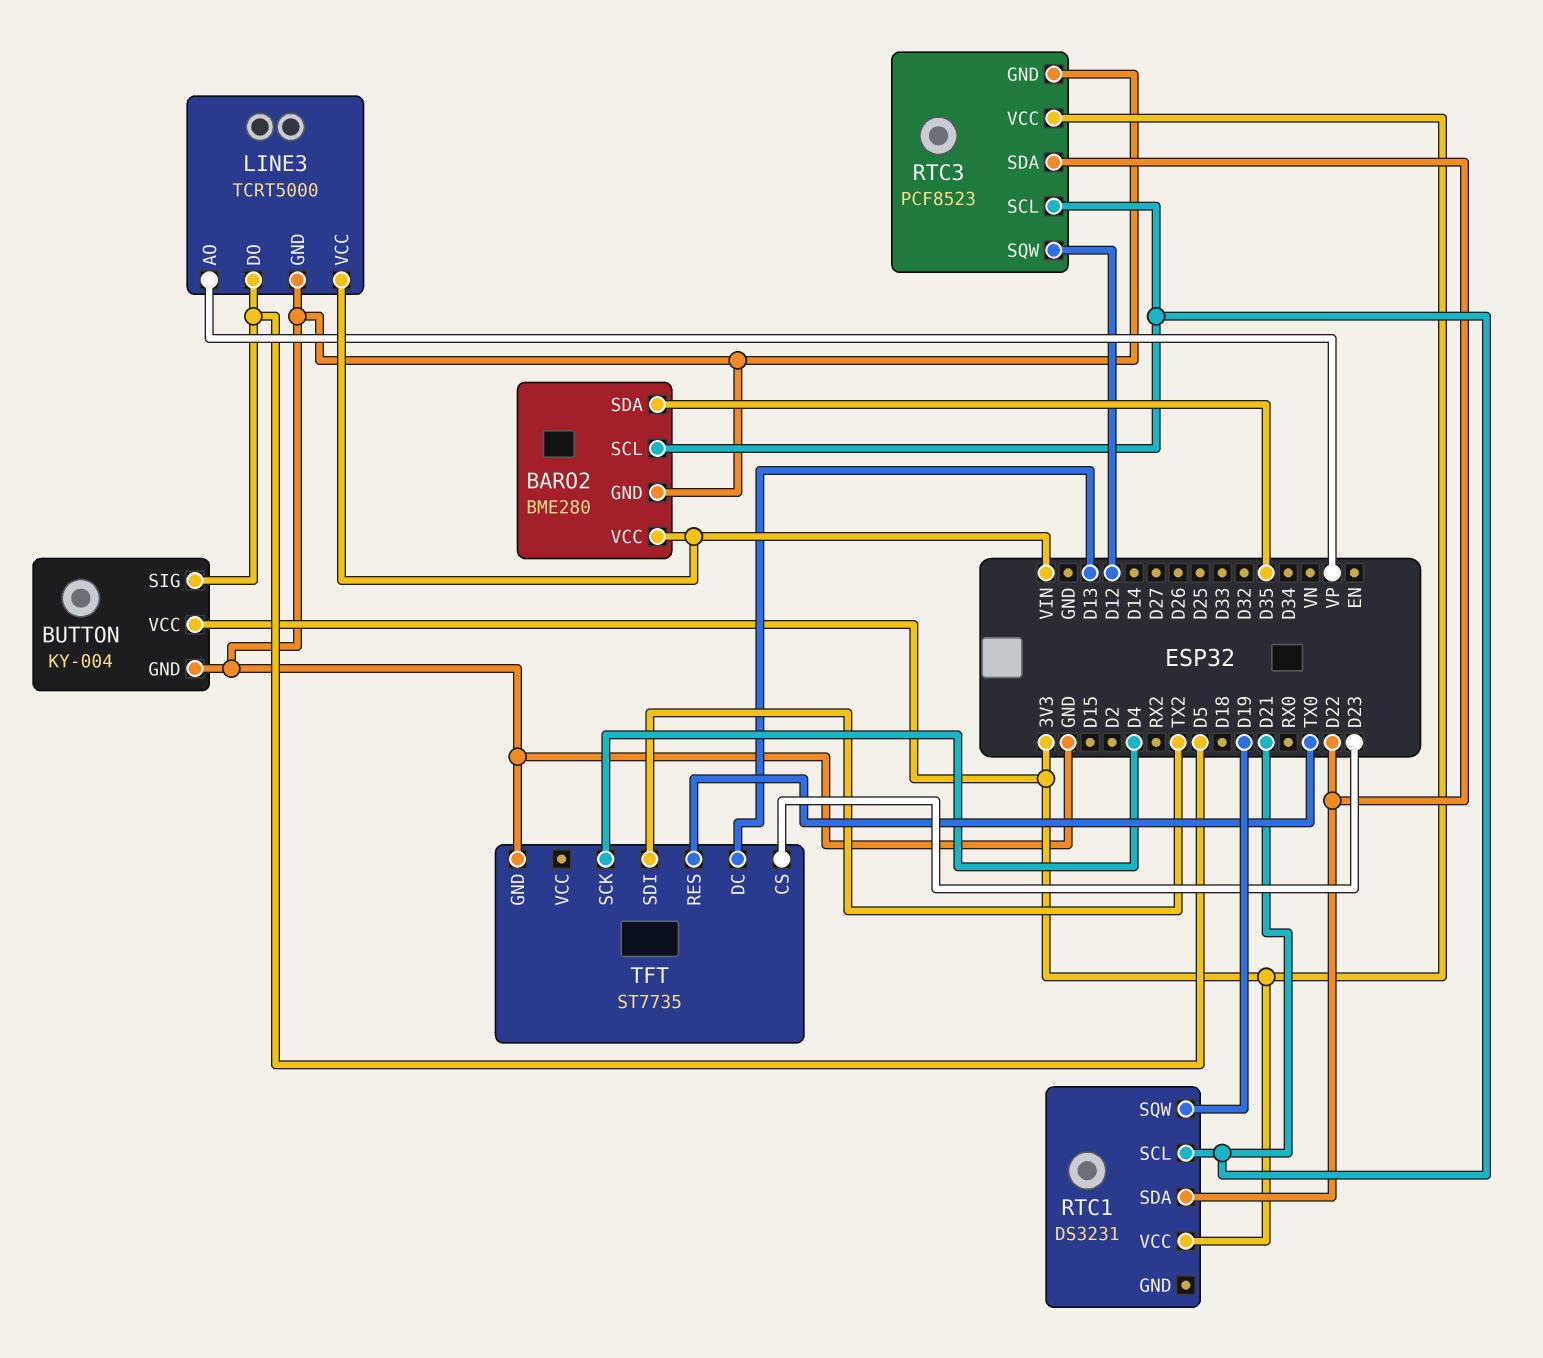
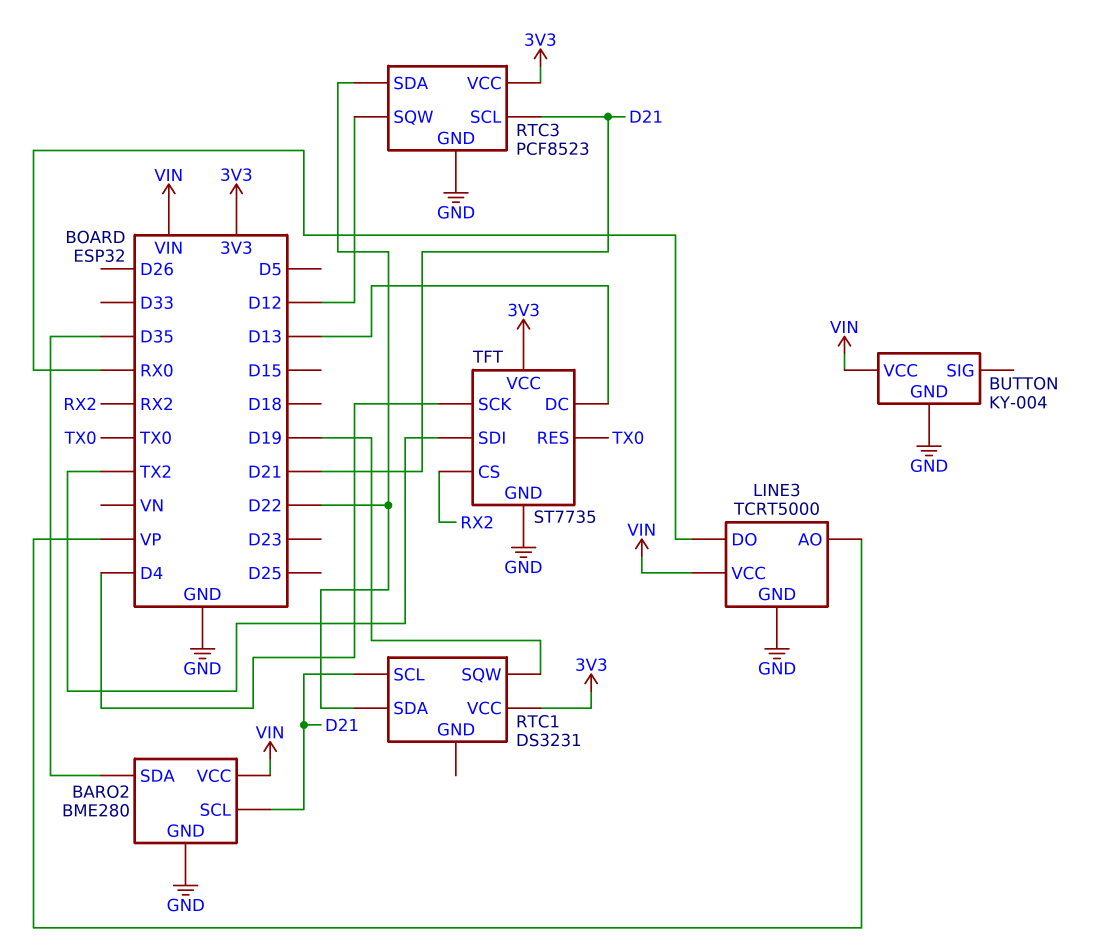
BUTTON pin SIG: D5 -> none
BUTTON pin VCC: 3V3 -> VIN
LINE3 pin DO: D5 -> RX0
TFT pin CS: D23 -> RX2
TFT pin VCC: none -> 3V3

